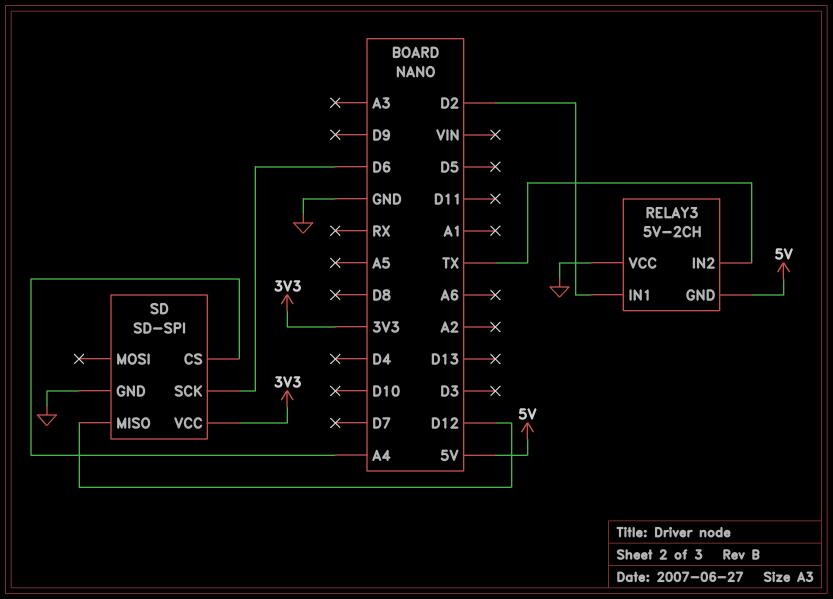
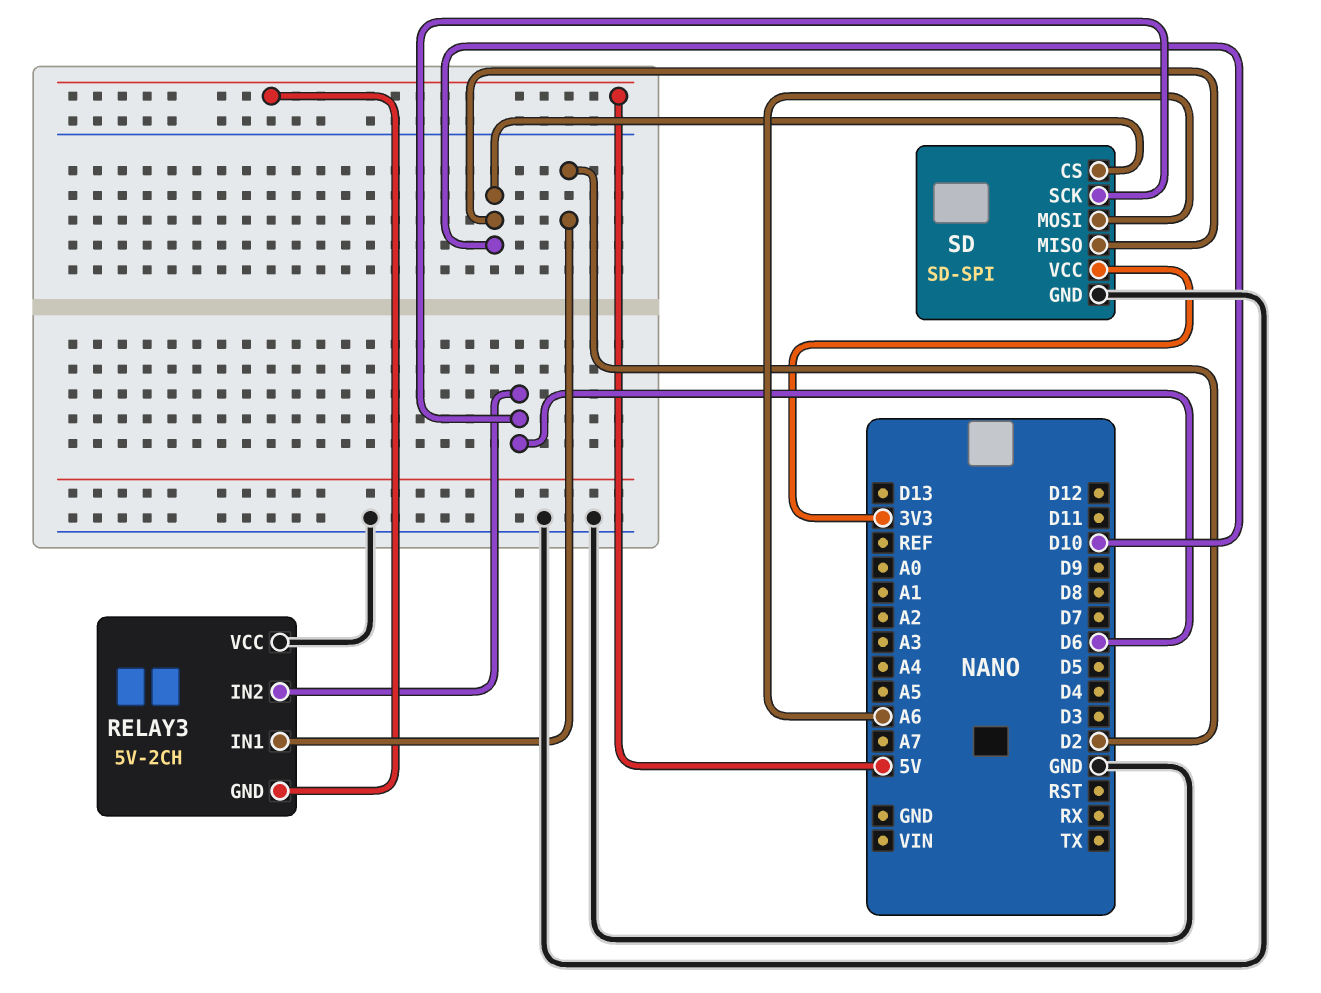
RELAY3 pin IN2: TX -> D6
SD pin CS: A4 -> D10
SD pin MISO: D12 -> D10
SD pin MOSI: none -> A6

